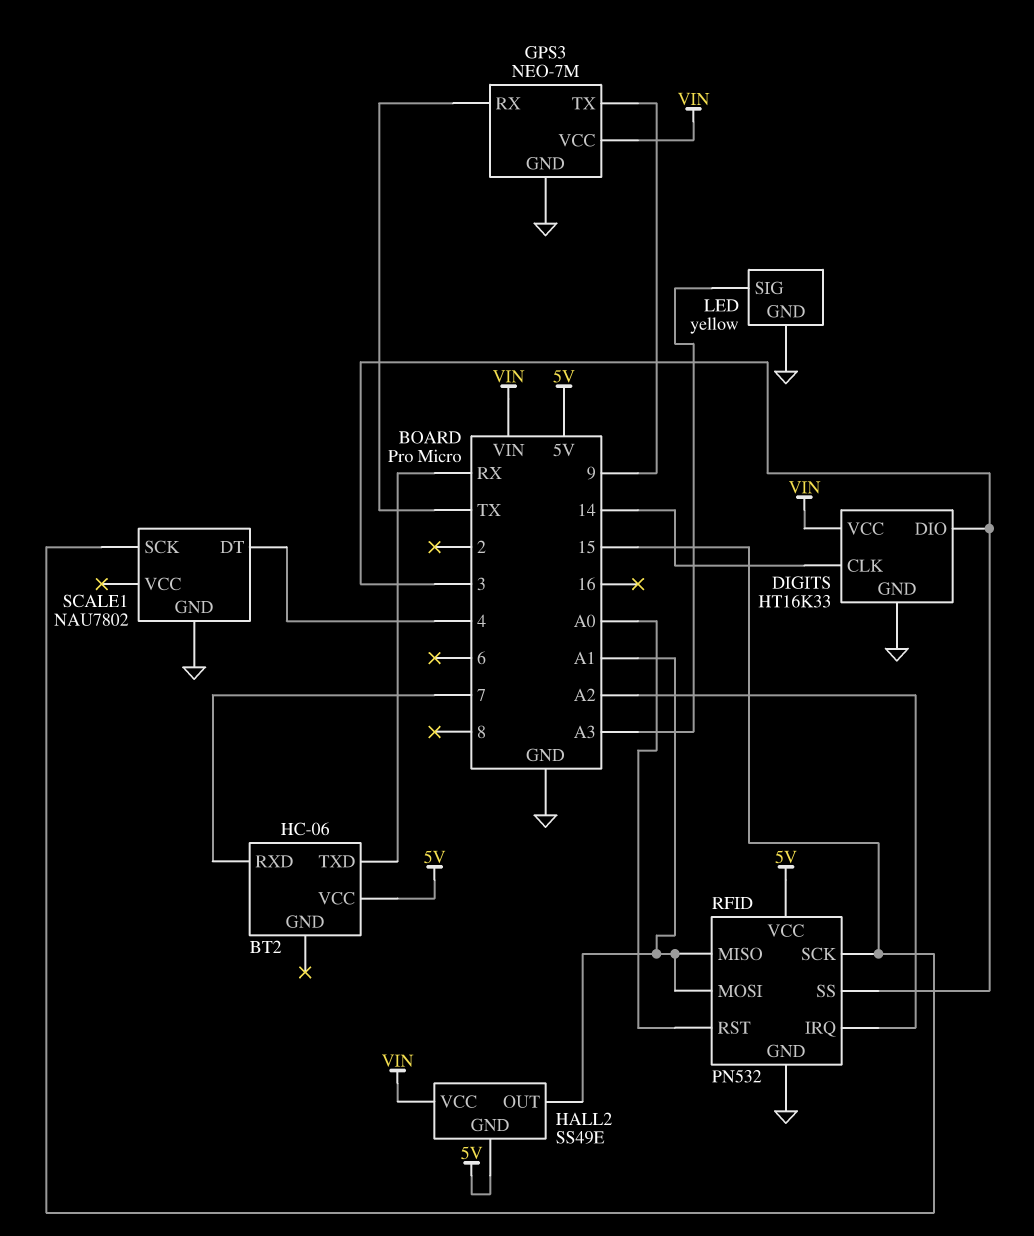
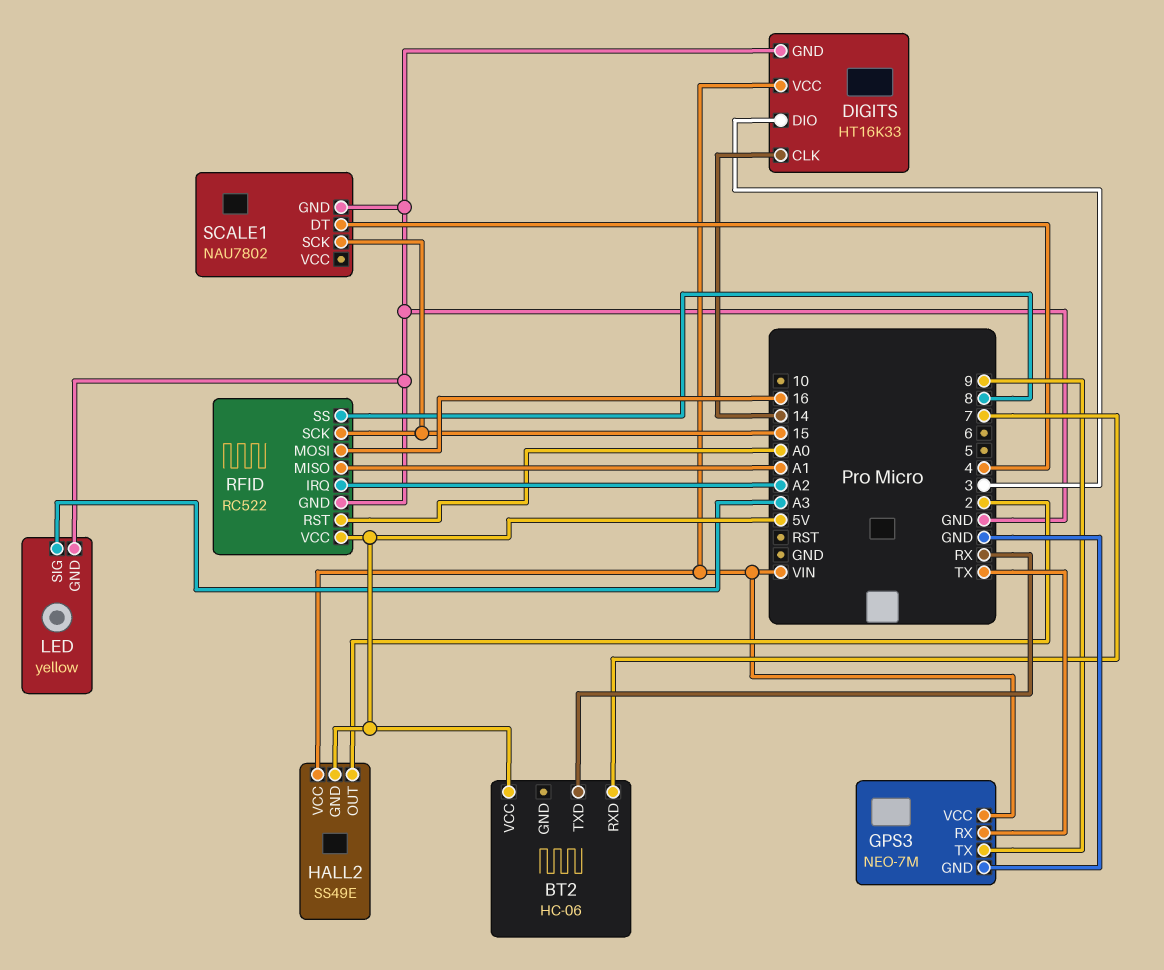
HALL2 pin OUT: A1 -> 2
RFID: PN532 -> RC522
RFID pin MOSI: A1 -> 16
RFID pin SS: 3 -> 8

